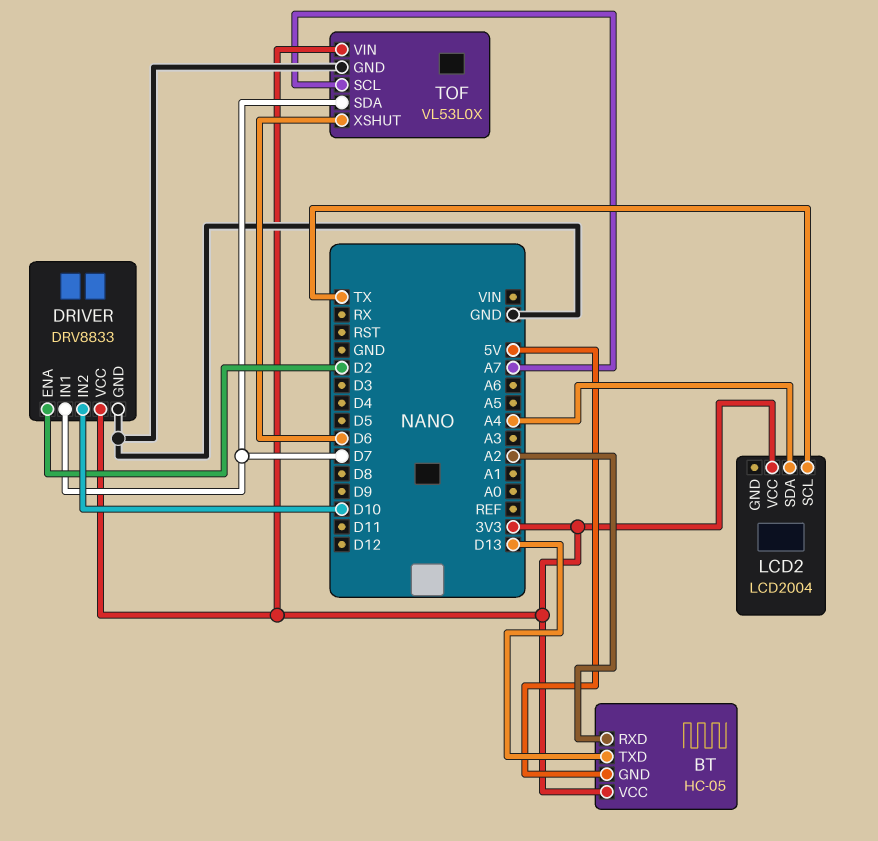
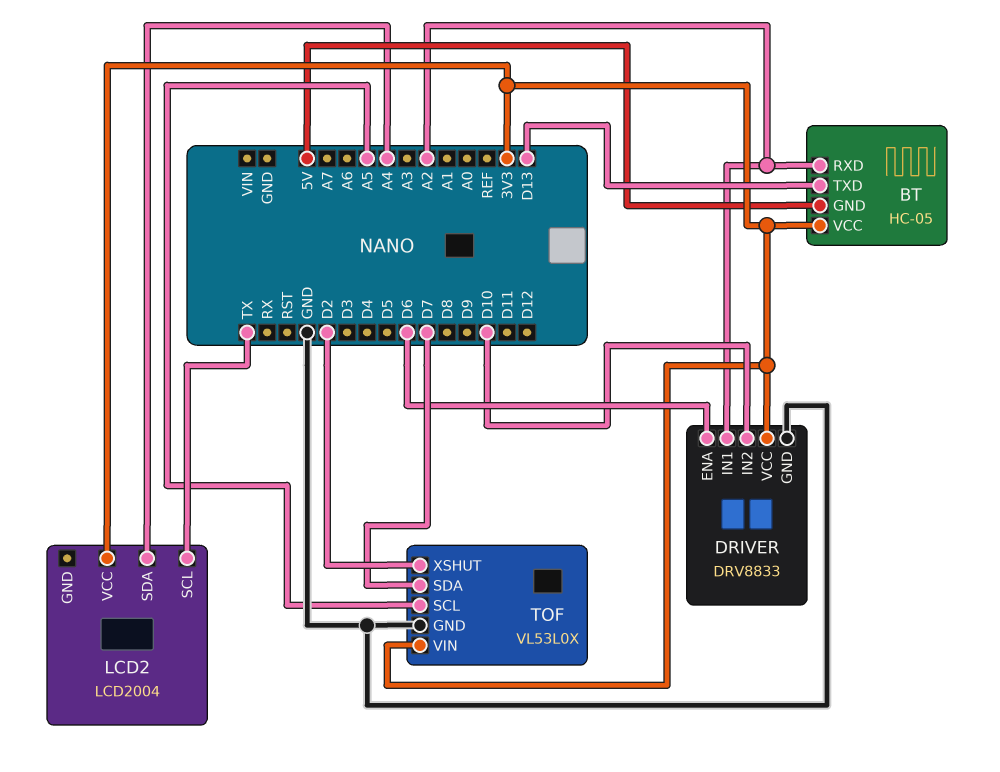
DRIVER pin ENA: D2 -> D6
DRIVER pin IN1: D7 -> A2
TOF pin SCL: A7 -> A5
TOF pin XSHUT: D6 -> D2

